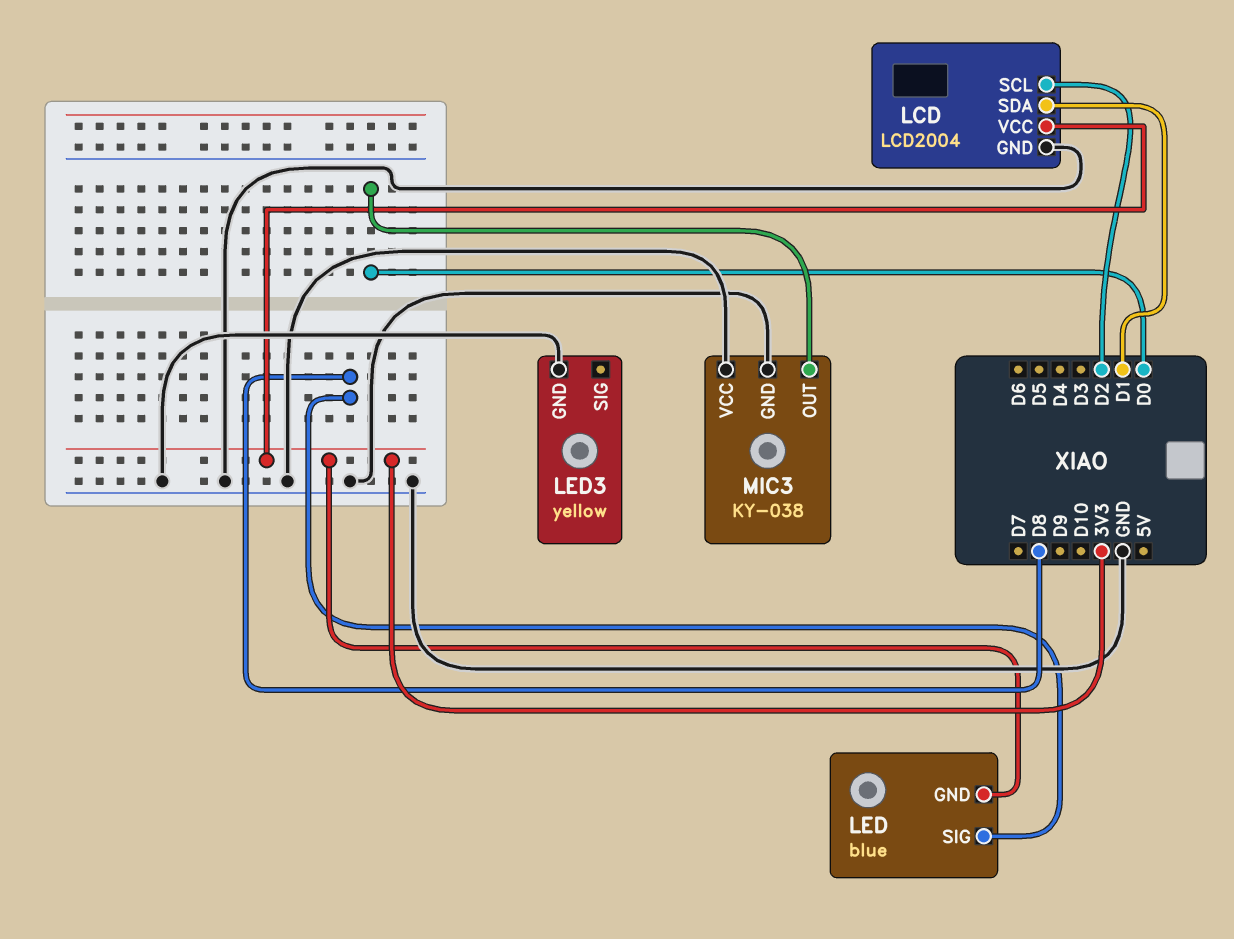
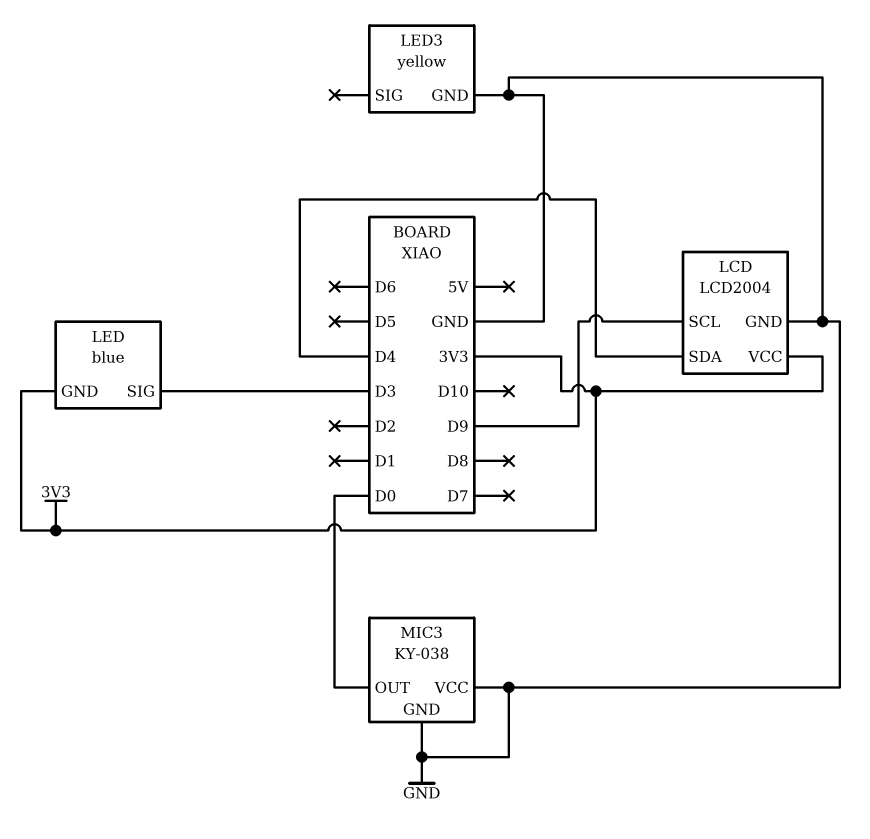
LCD pin SCL: D2 -> D9
LCD pin SDA: D1 -> D4
LED pin SIG: D8 -> D3

